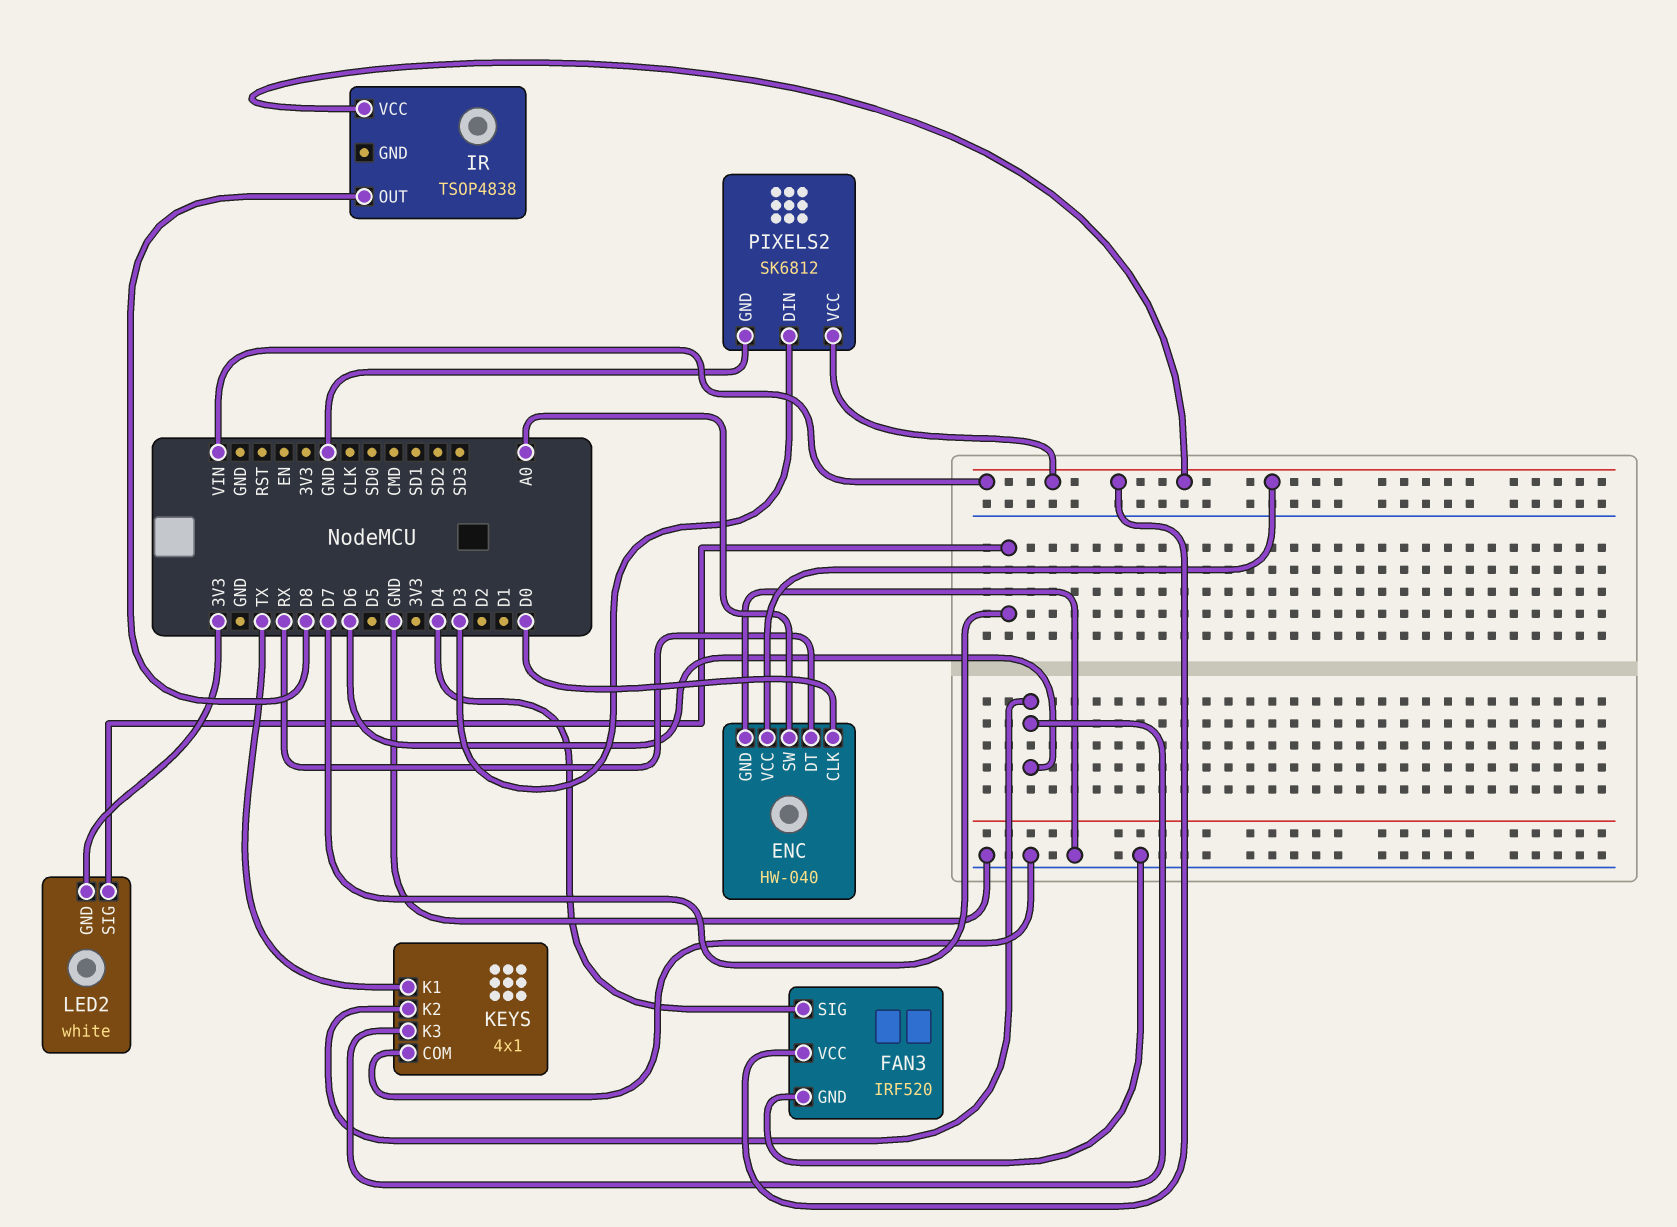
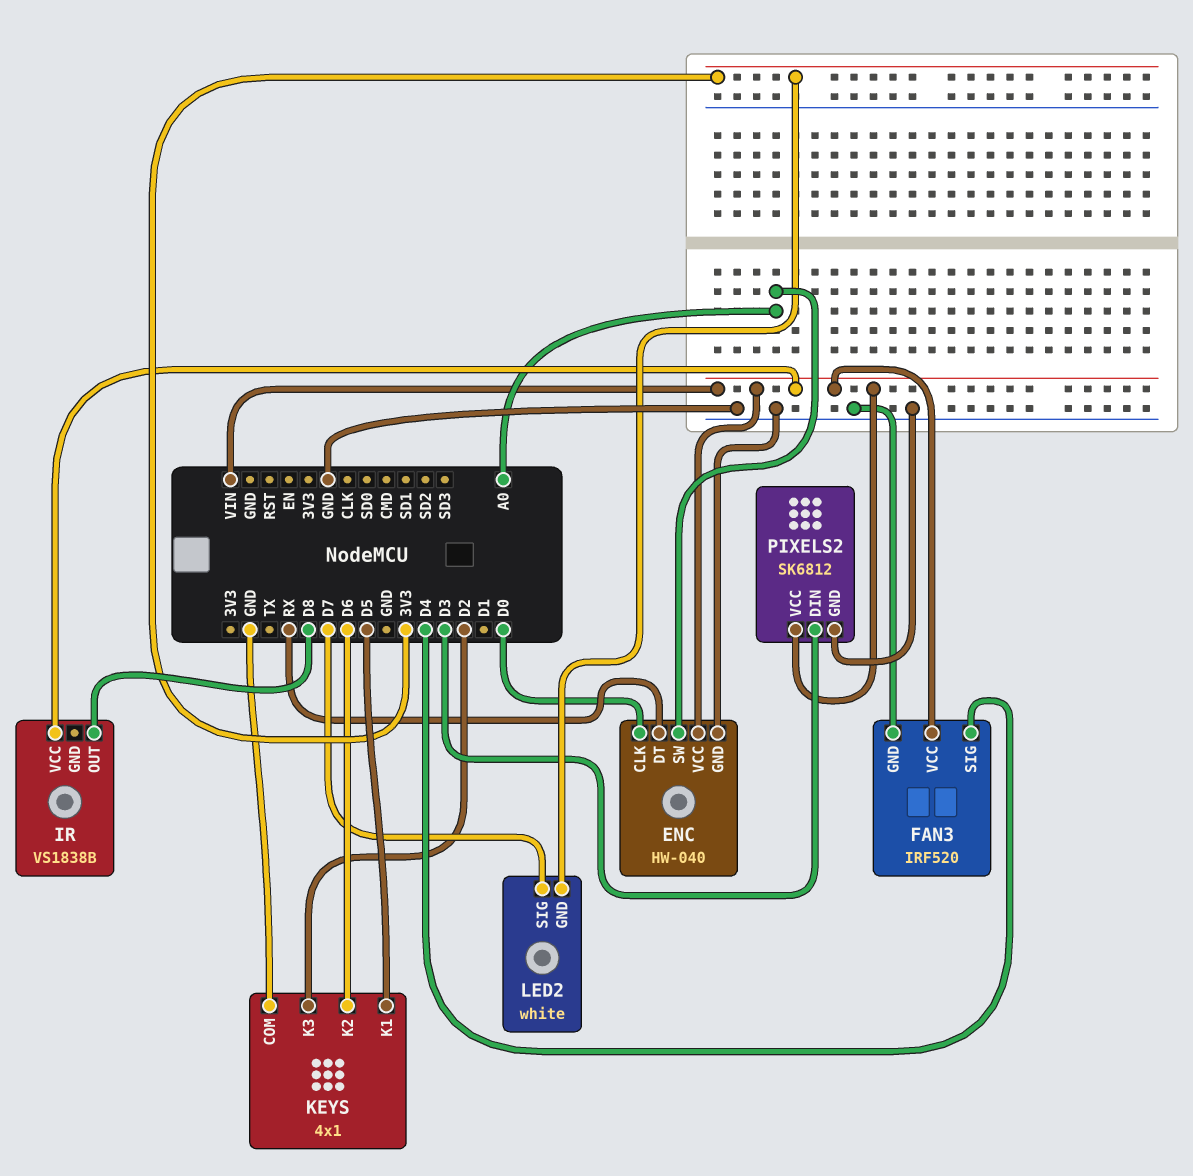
IR: TSOP4838 -> VS1838B
KEYS pin K1: TX -> D5
KEYS pin K3: D6 -> D2

